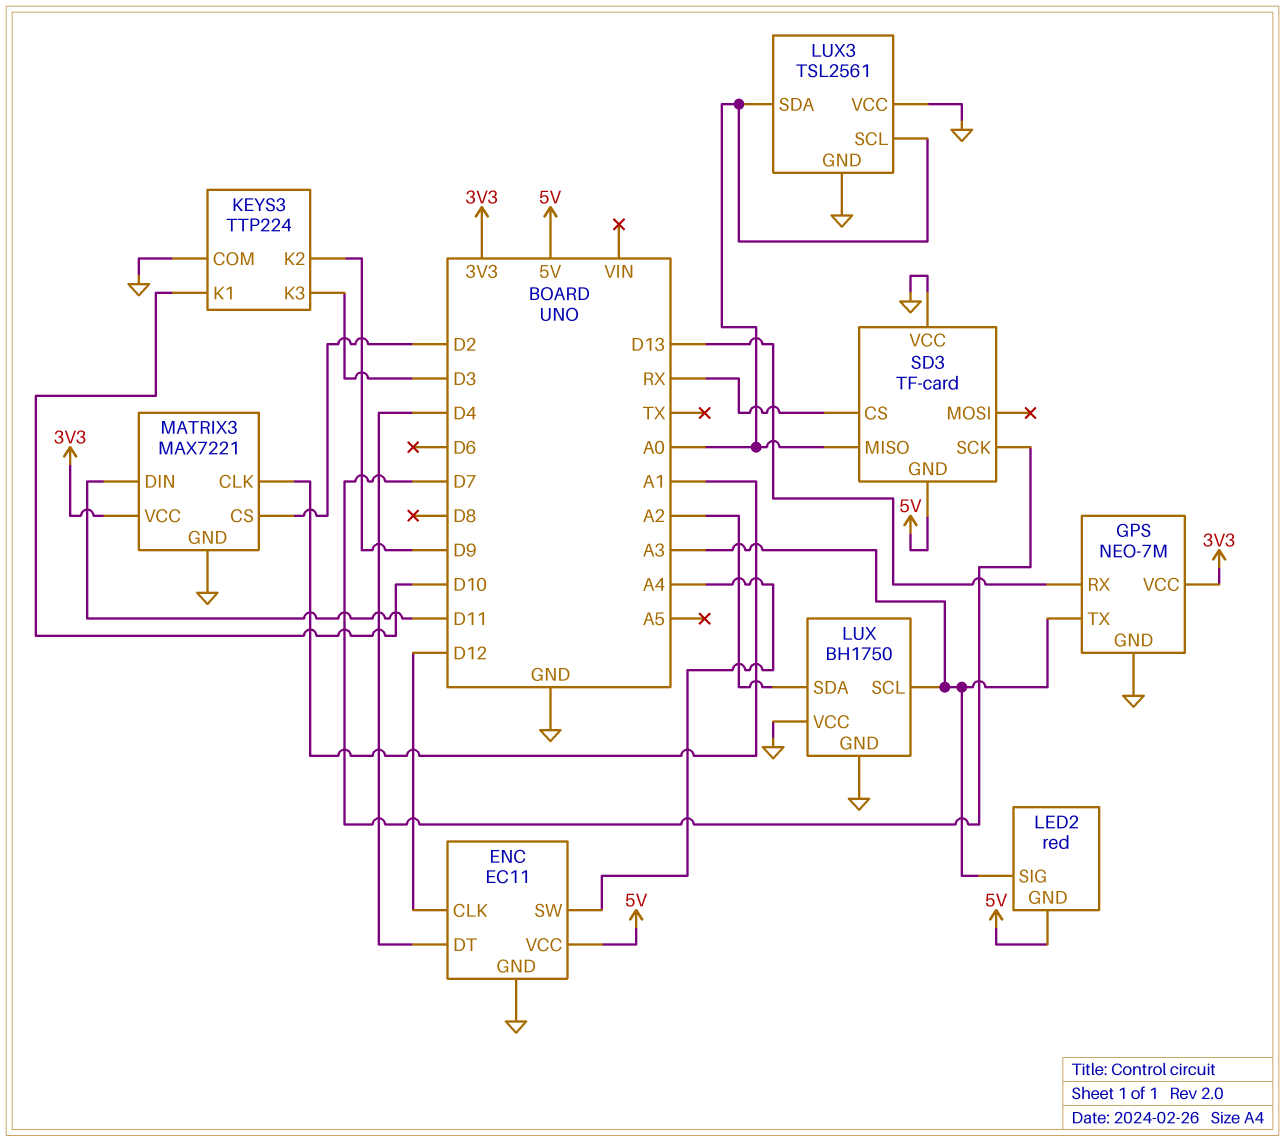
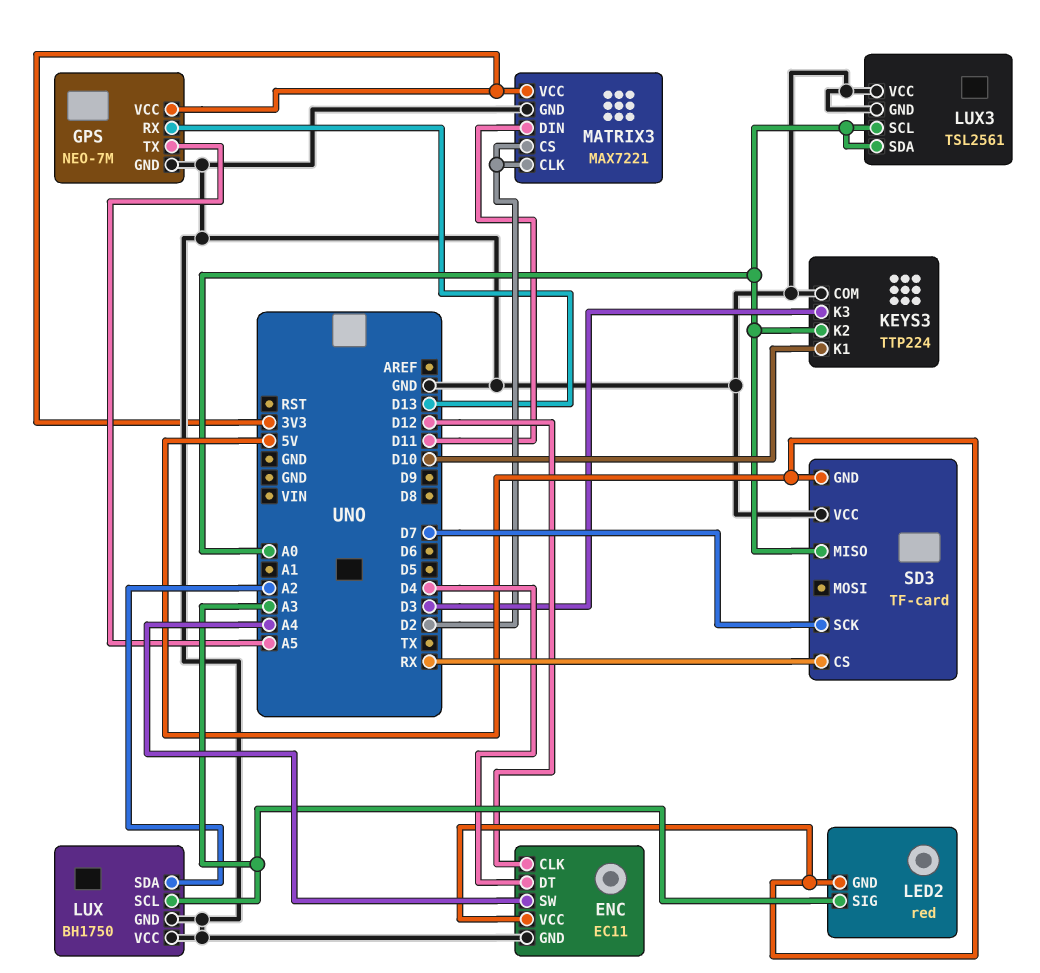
GPS pin TX: A3 -> A5
KEYS3 pin K2: D9 -> A0
MATRIX3 pin CLK: A1 -> D2

